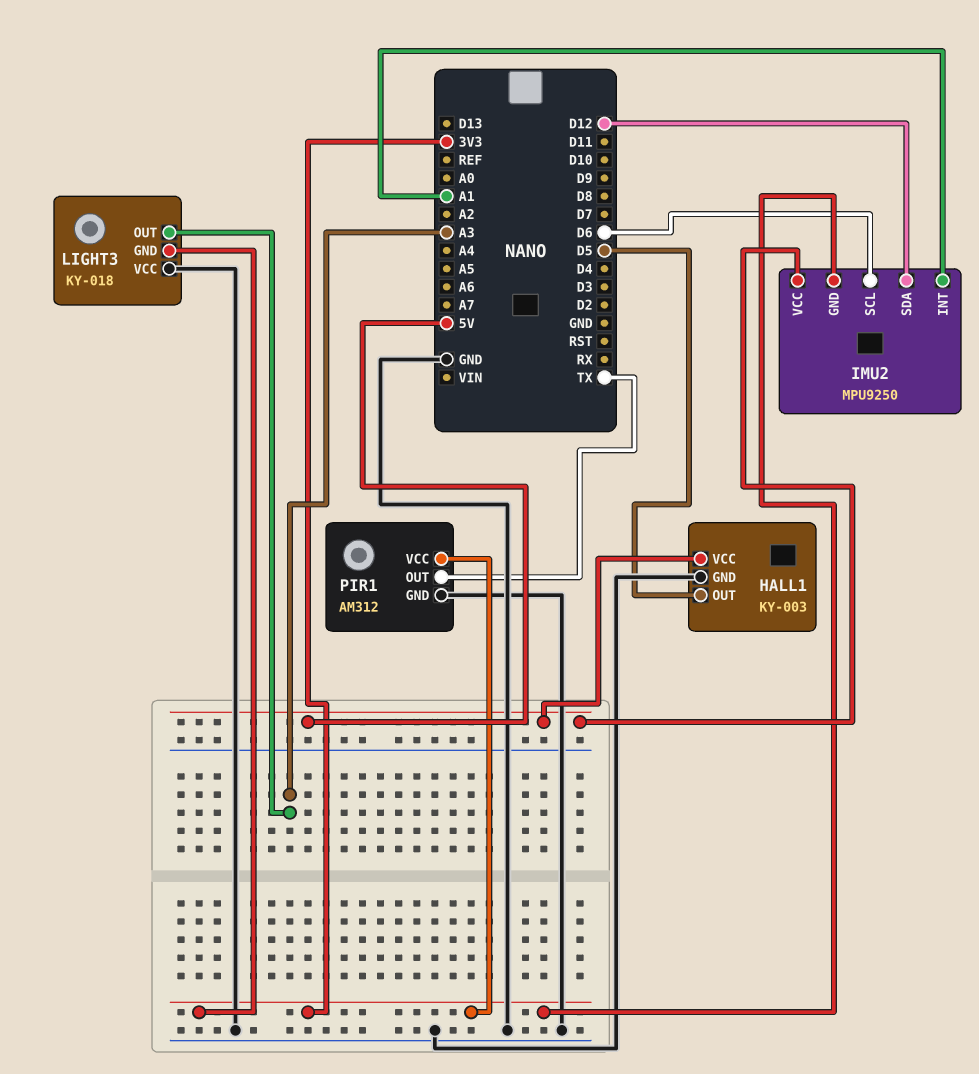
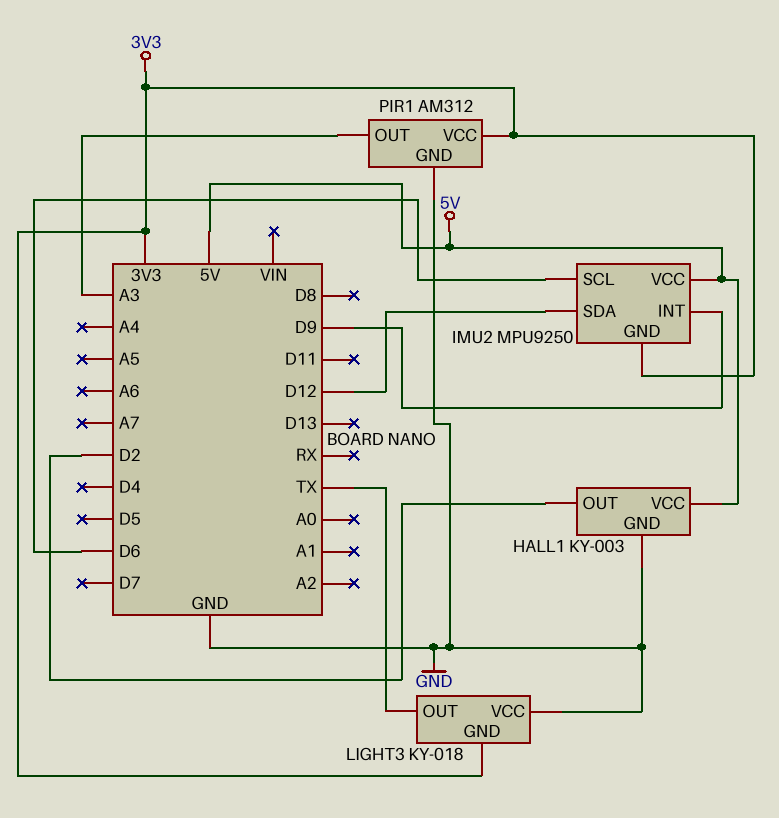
HALL1 pin OUT: D5 -> D2
IMU2 pin INT: A1 -> D9
LIGHT3 pin OUT: A3 -> TX
PIR1 pin OUT: TX -> A3

